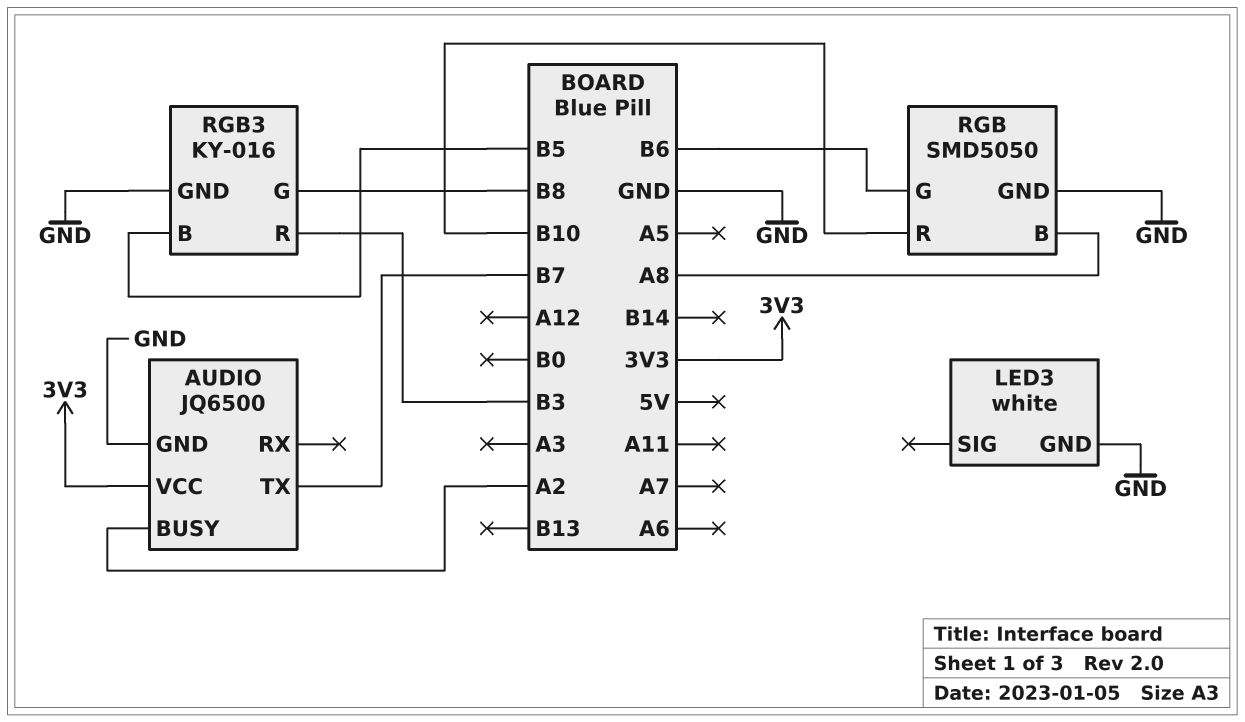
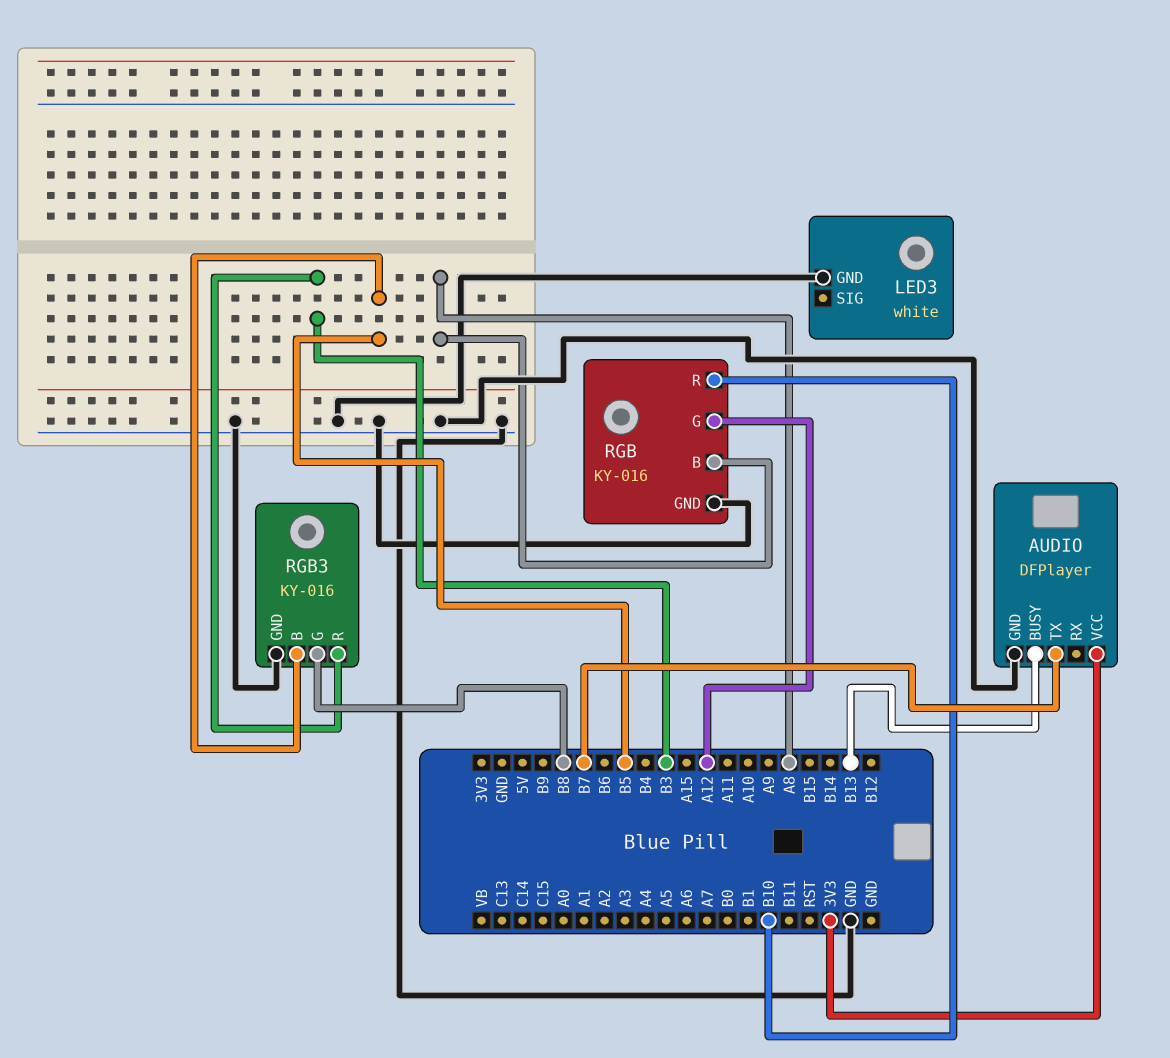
AUDIO: JQ6500 -> DFPlayer
AUDIO pin BUSY: A2 -> B13
RGB: SMD5050 -> KY-016
RGB pin G: B6 -> A12

